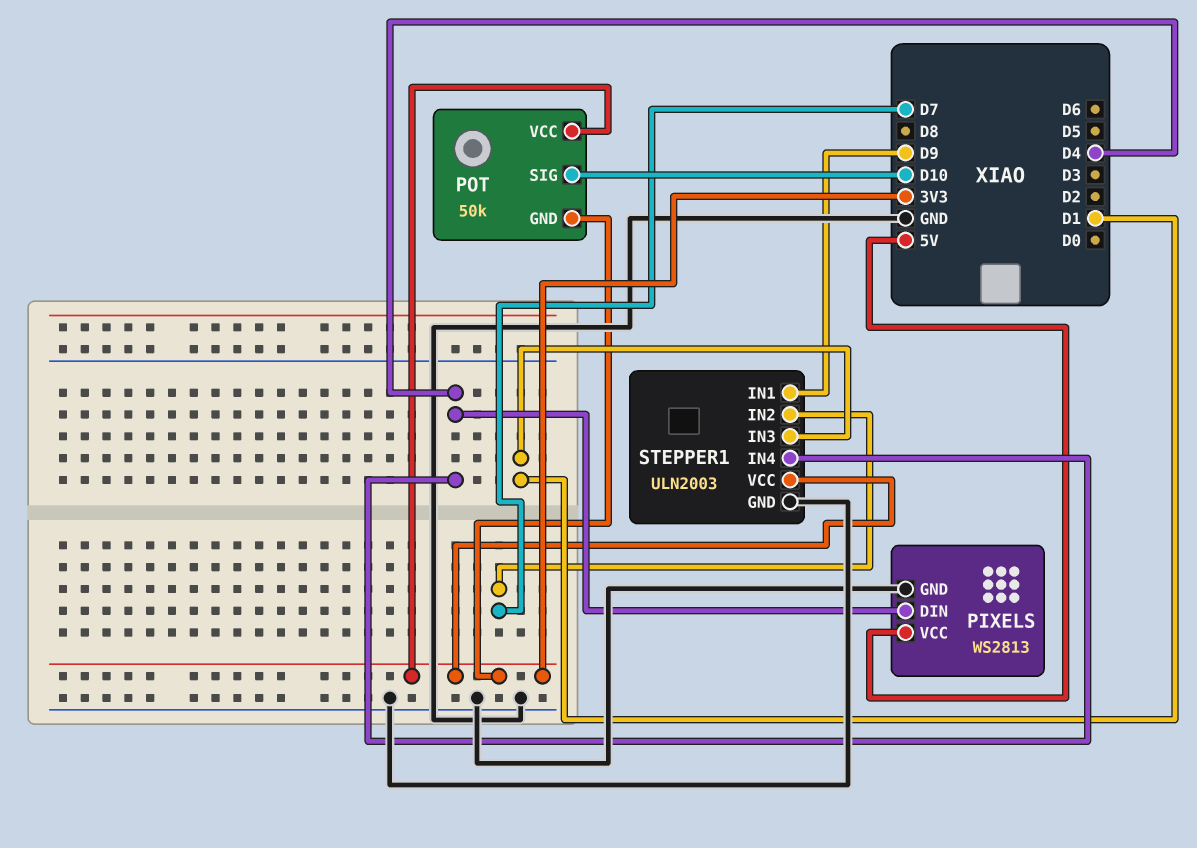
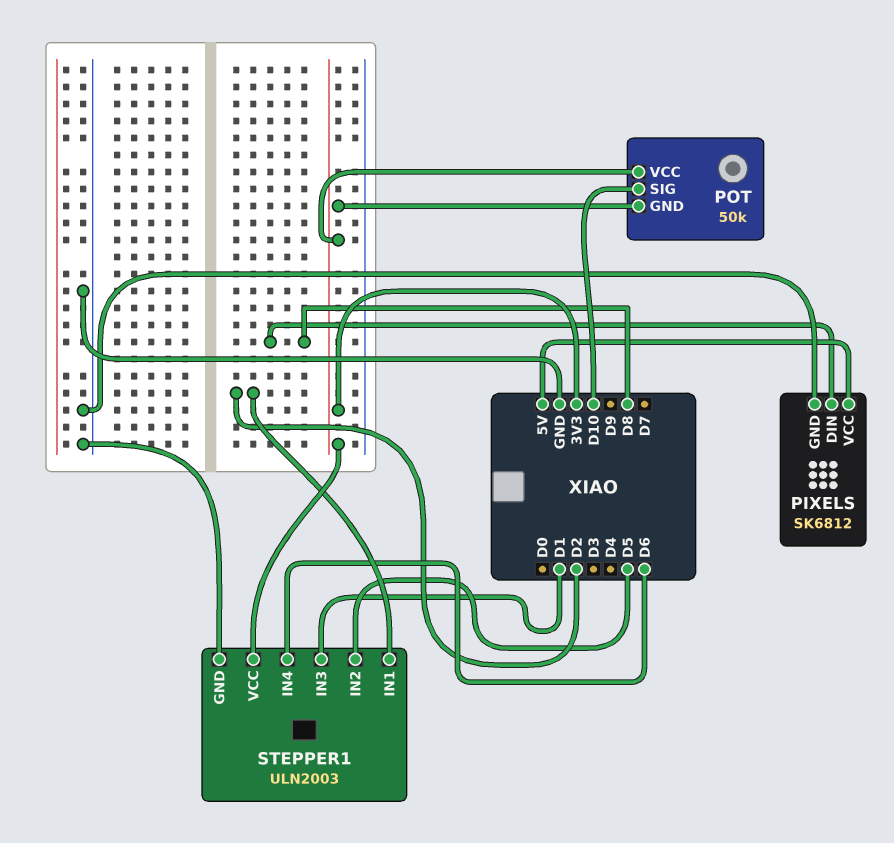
PIXELS: WS2813 -> SK6812
PIXELS pin DIN: D4 -> D8
STEPPER1 pin IN1: D9 -> D2
STEPPER1 pin IN2: D7 -> D5
STEPPER1 pin IN4: D4 -> D6

